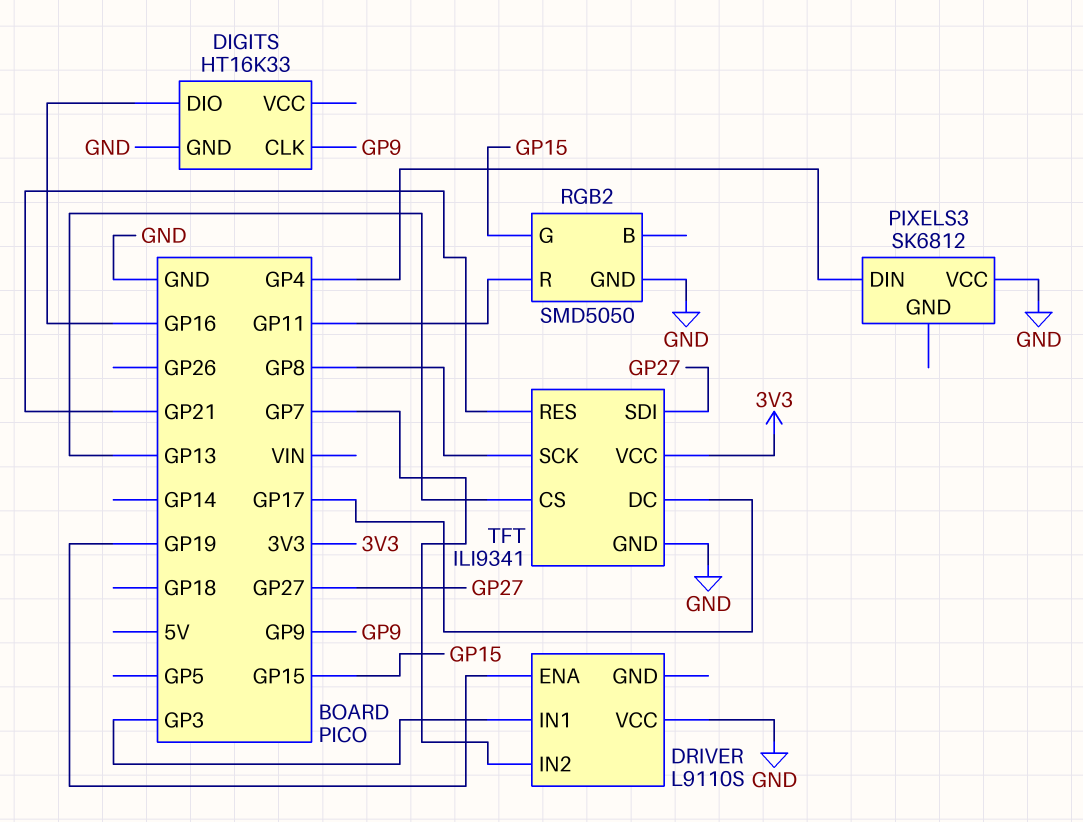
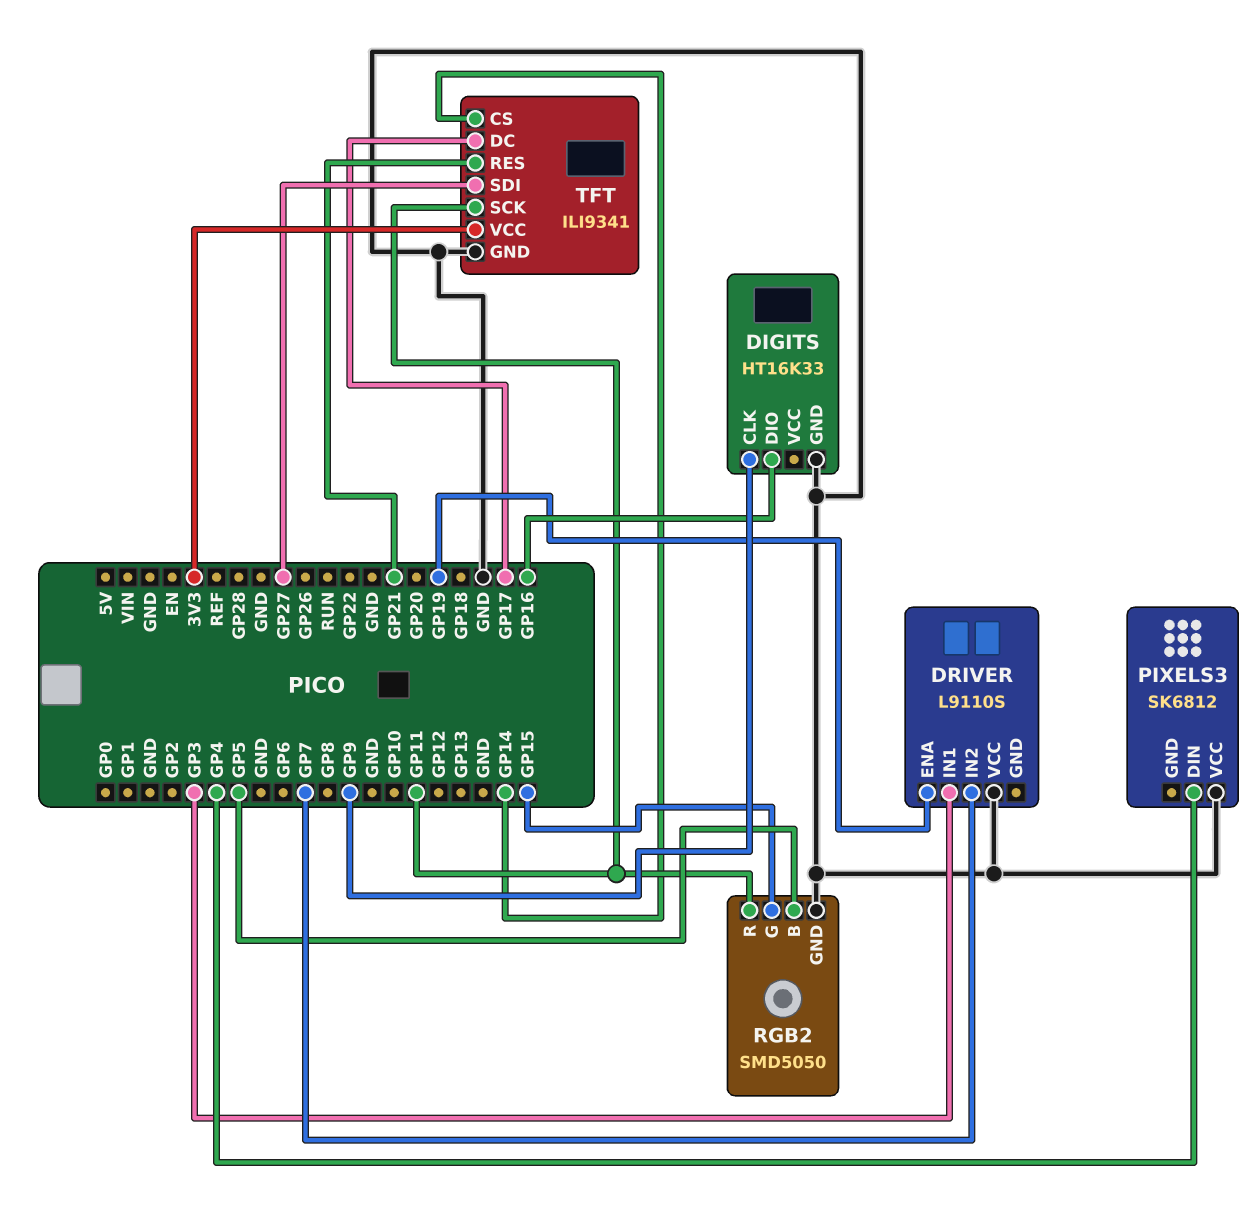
RGB2 pin B: none -> GP5
TFT pin CS: GP13 -> GP14
TFT pin SCK: GP8 -> GP11

